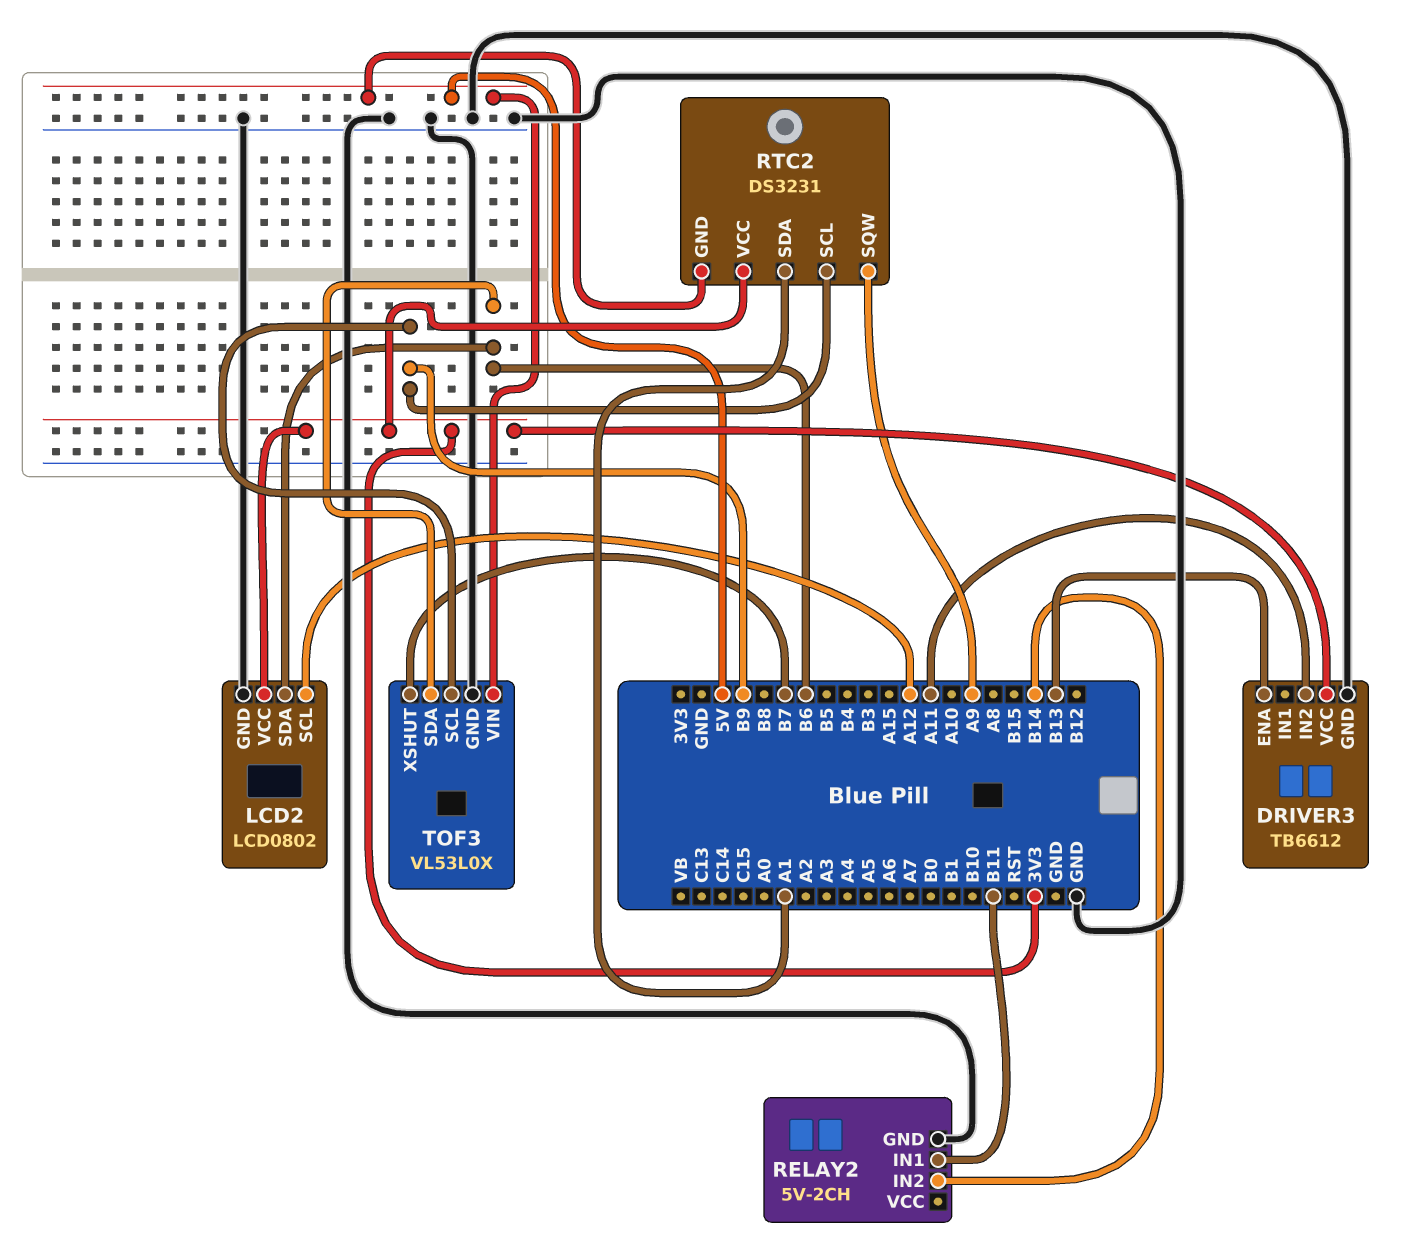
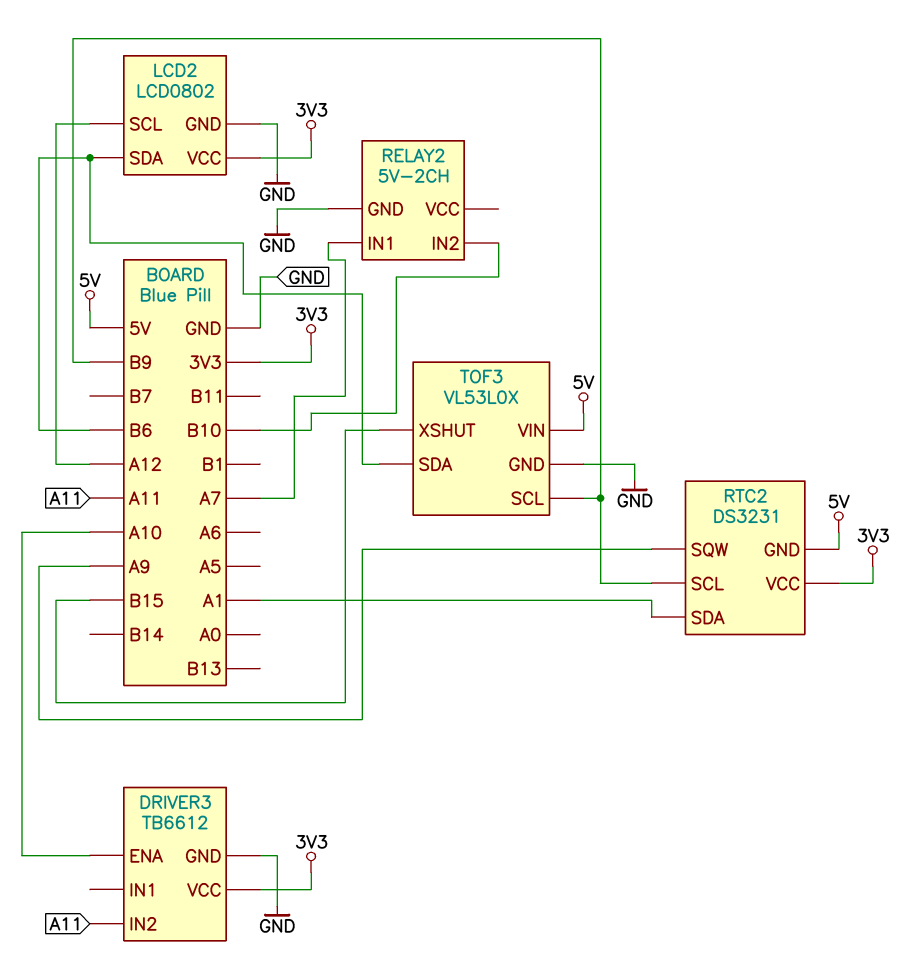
DRIVER3 pin ENA: B13 -> A10
RELAY2 pin IN1: B11 -> A7
RELAY2 pin IN2: B14 -> B10
TOF3 pin XSHUT: B7 -> B15

